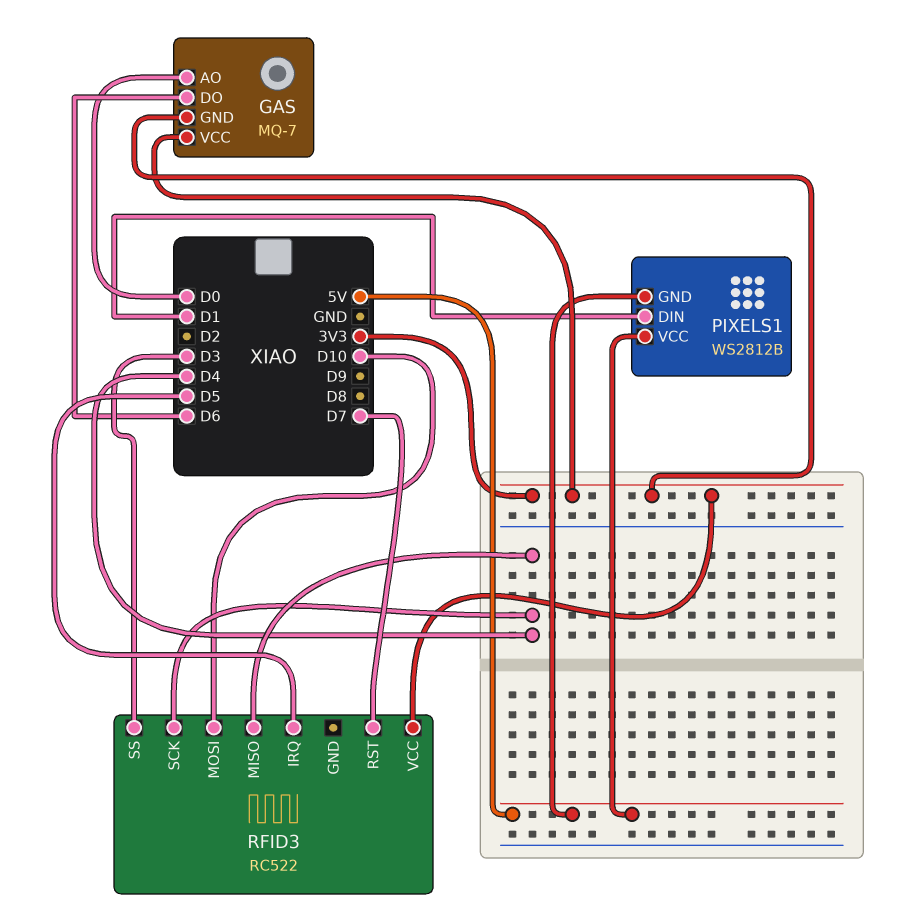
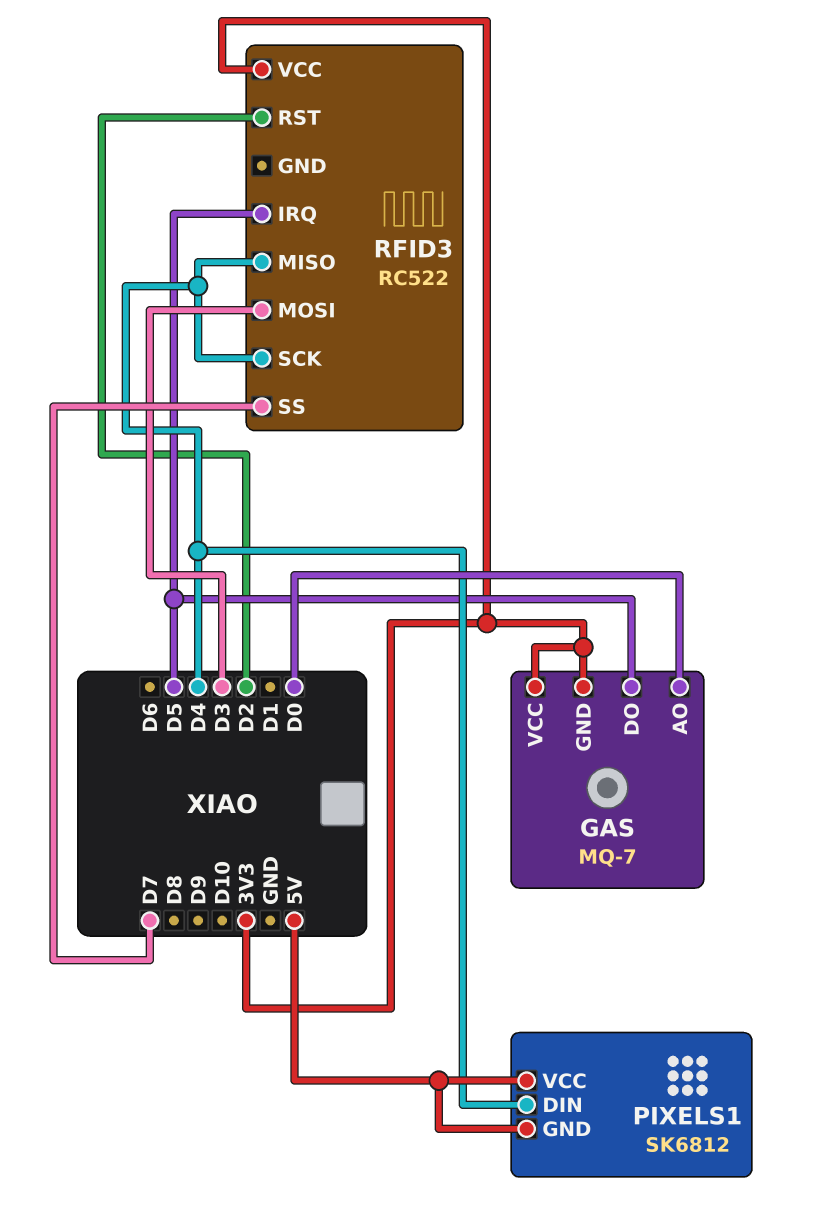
GAS pin DO: D6 -> D5
PIXELS1: WS2812B -> SK6812
PIXELS1 pin DIN: D1 -> D4
RFID3 pin MOSI: D10 -> D3
RFID3 pin RST: D7 -> D2
RFID3 pin SS: D3 -> D7

